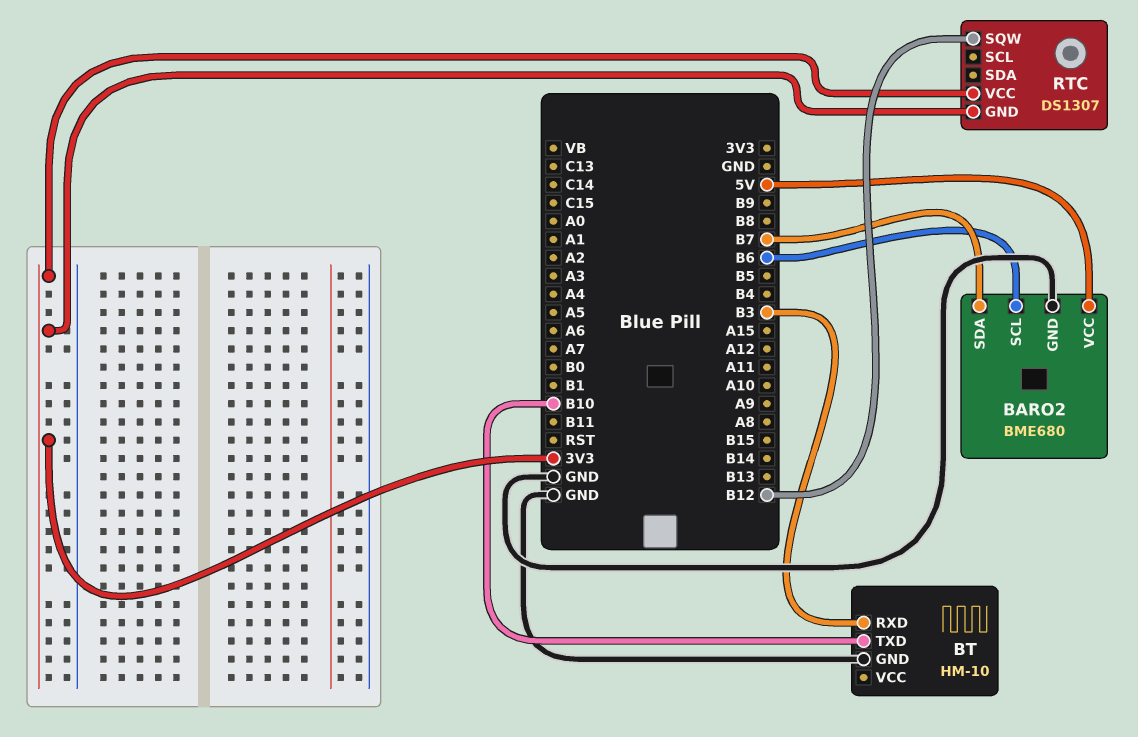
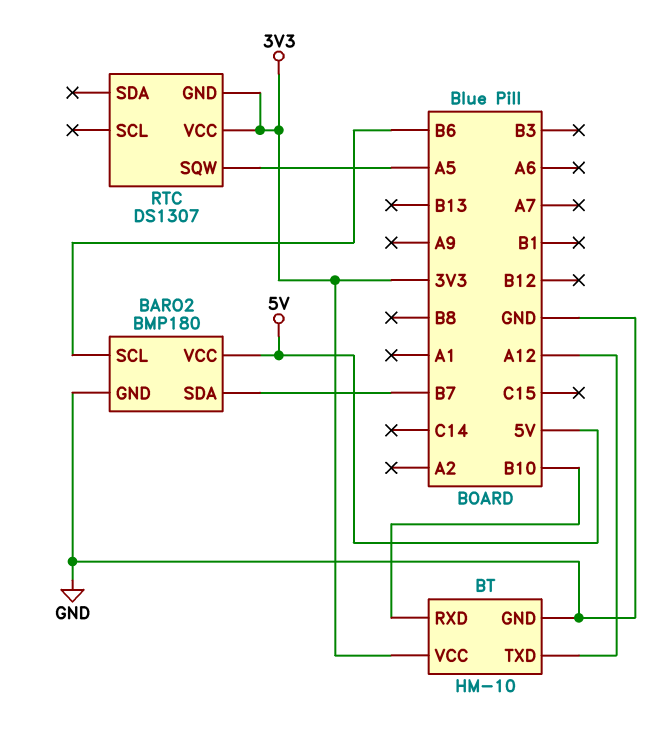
BARO2: BME680 -> BMP180
BT pin RXD: B3 -> B10
BT pin TXD: B10 -> A12
BT pin VCC: none -> 3V3
RTC pin SQW: B12 -> A5

